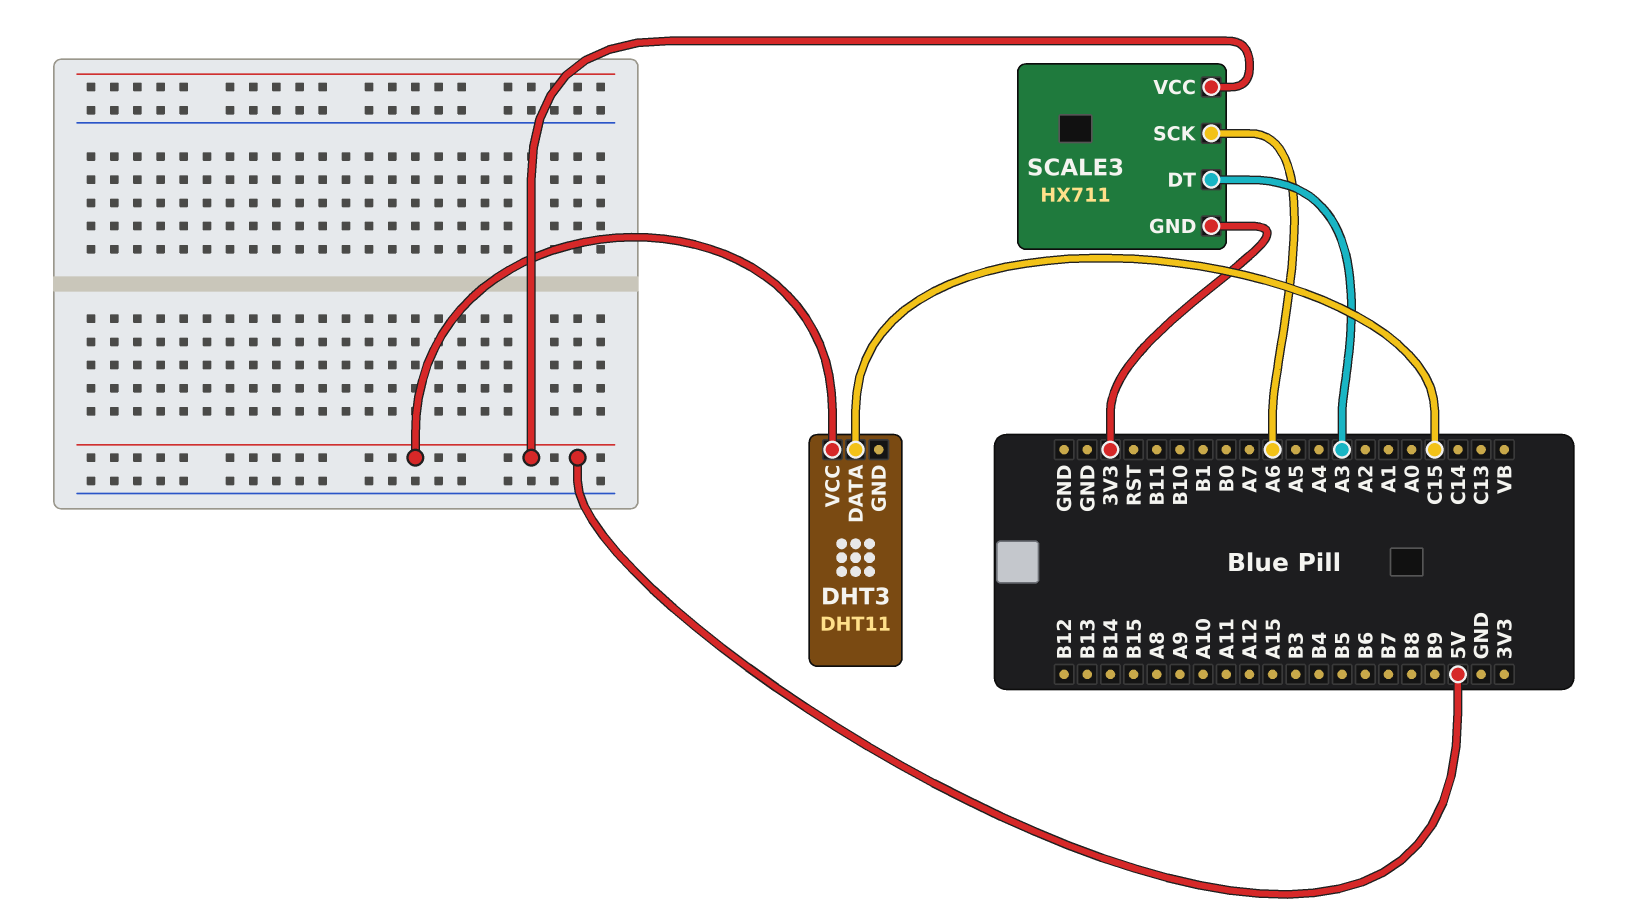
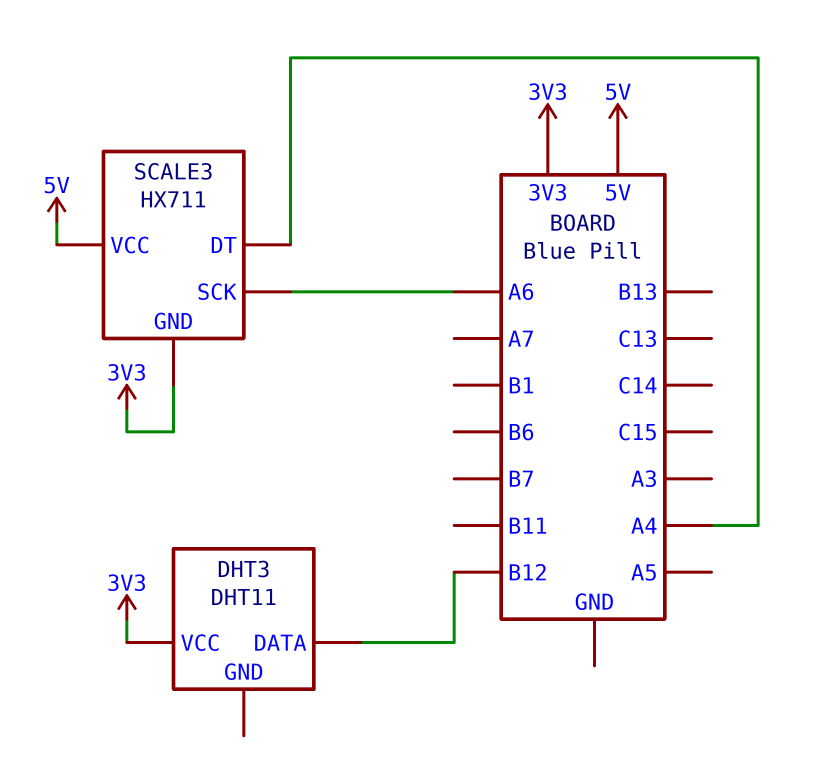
DHT3 pin DATA: C15 -> B12
DHT3 pin VCC: 5V -> 3V3
SCALE3 pin DT: A3 -> A4

